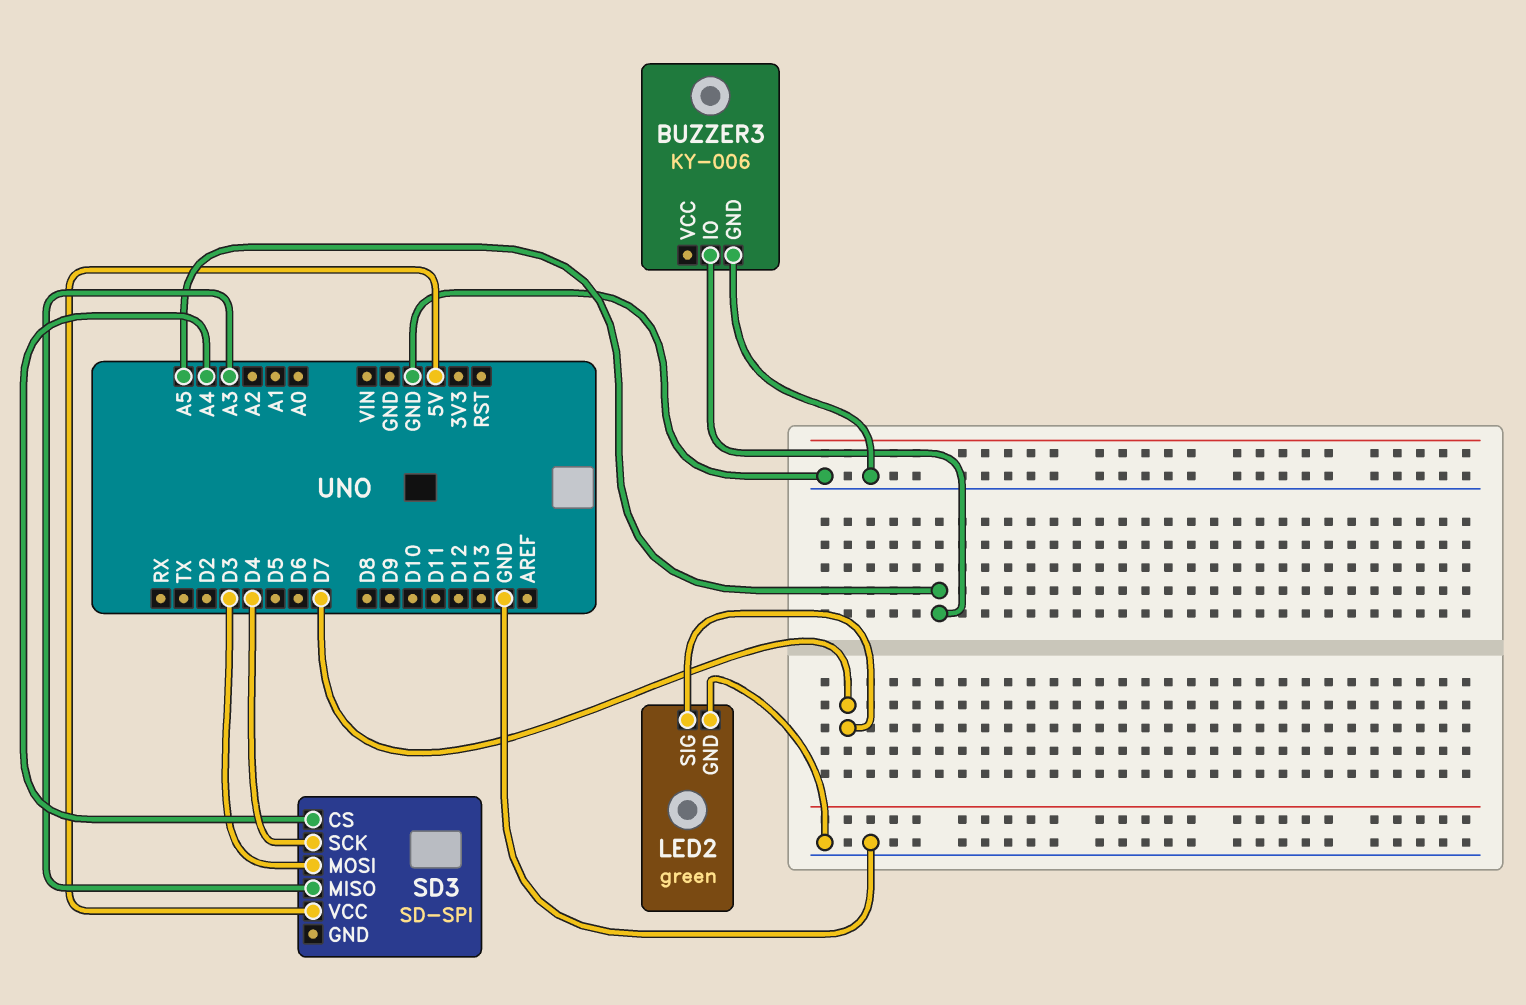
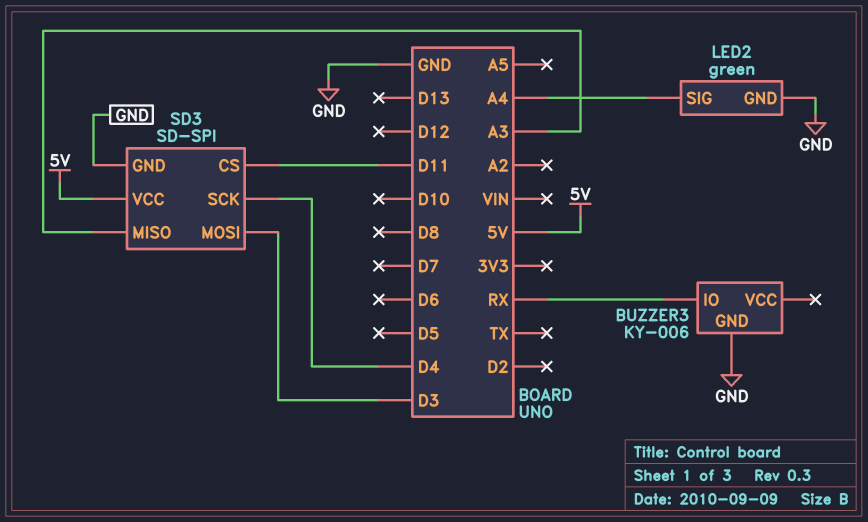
BUZZER3 pin IO: A5 -> RX
LED2 pin SIG: D7 -> A4
SD3 pin CS: A4 -> D11
SD3 pin GND: none -> GND

